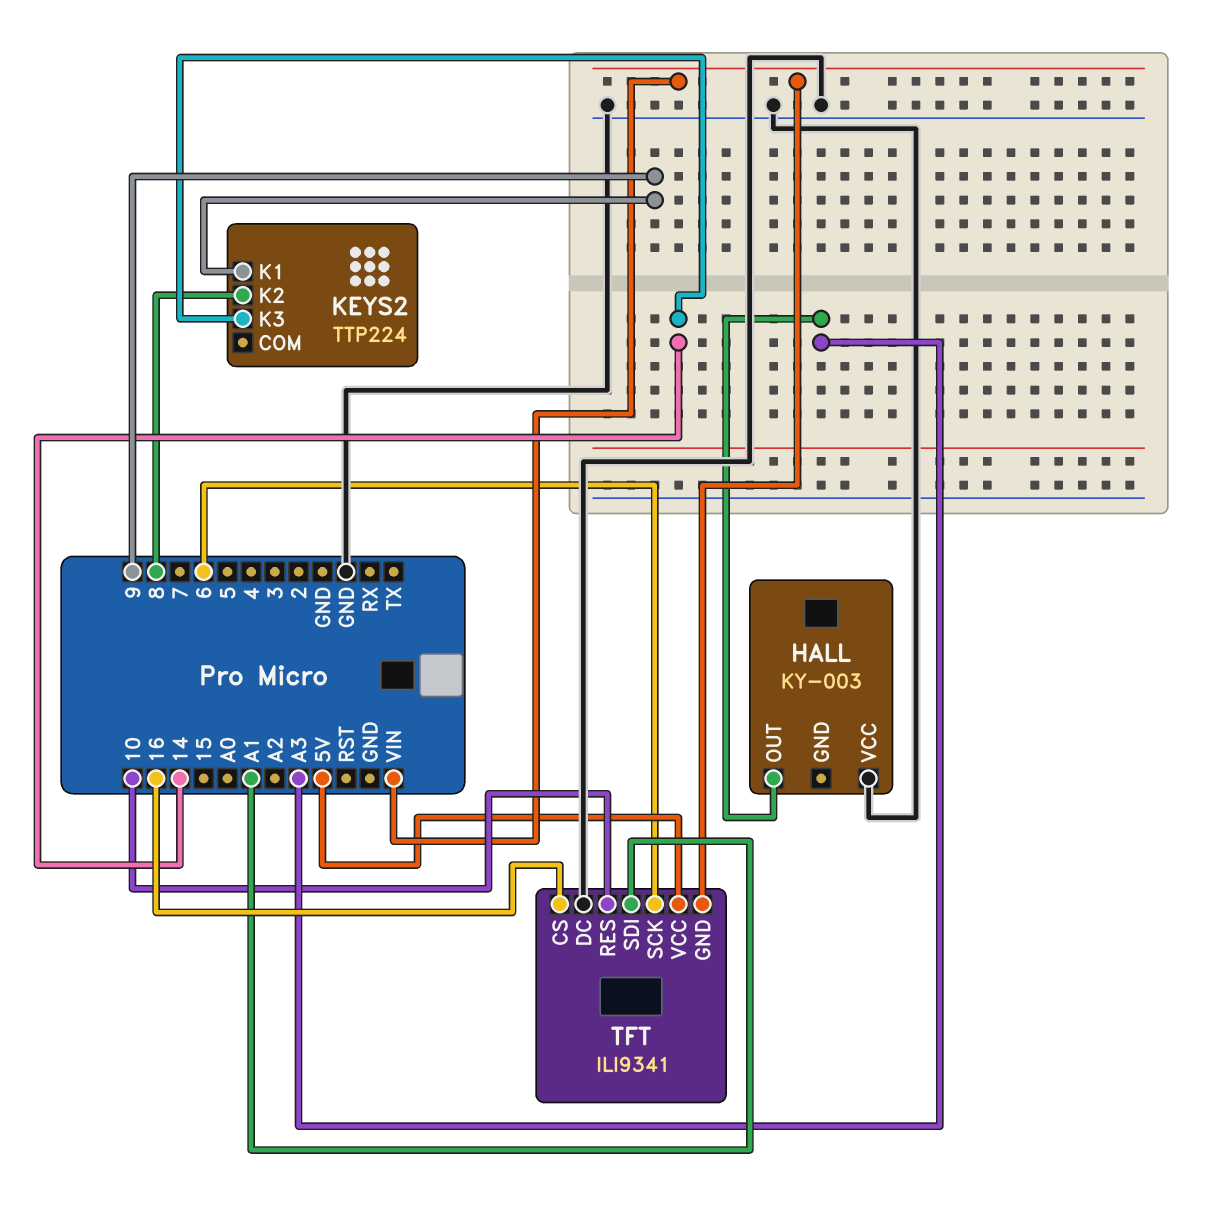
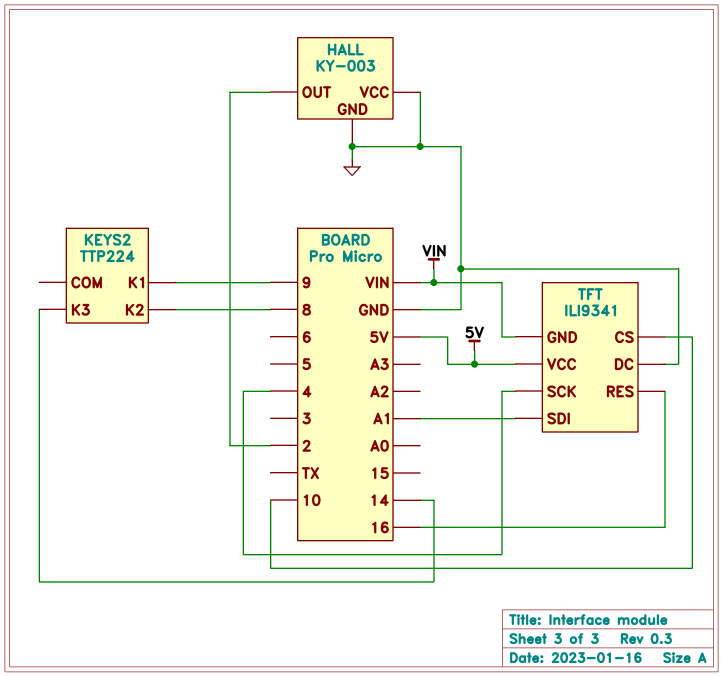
HALL pin GND: none -> GND
HALL pin OUT: A3 -> 2
TFT pin CS: 16 -> 10
TFT pin RES: 10 -> 16
TFT pin SCK: 6 -> 4

